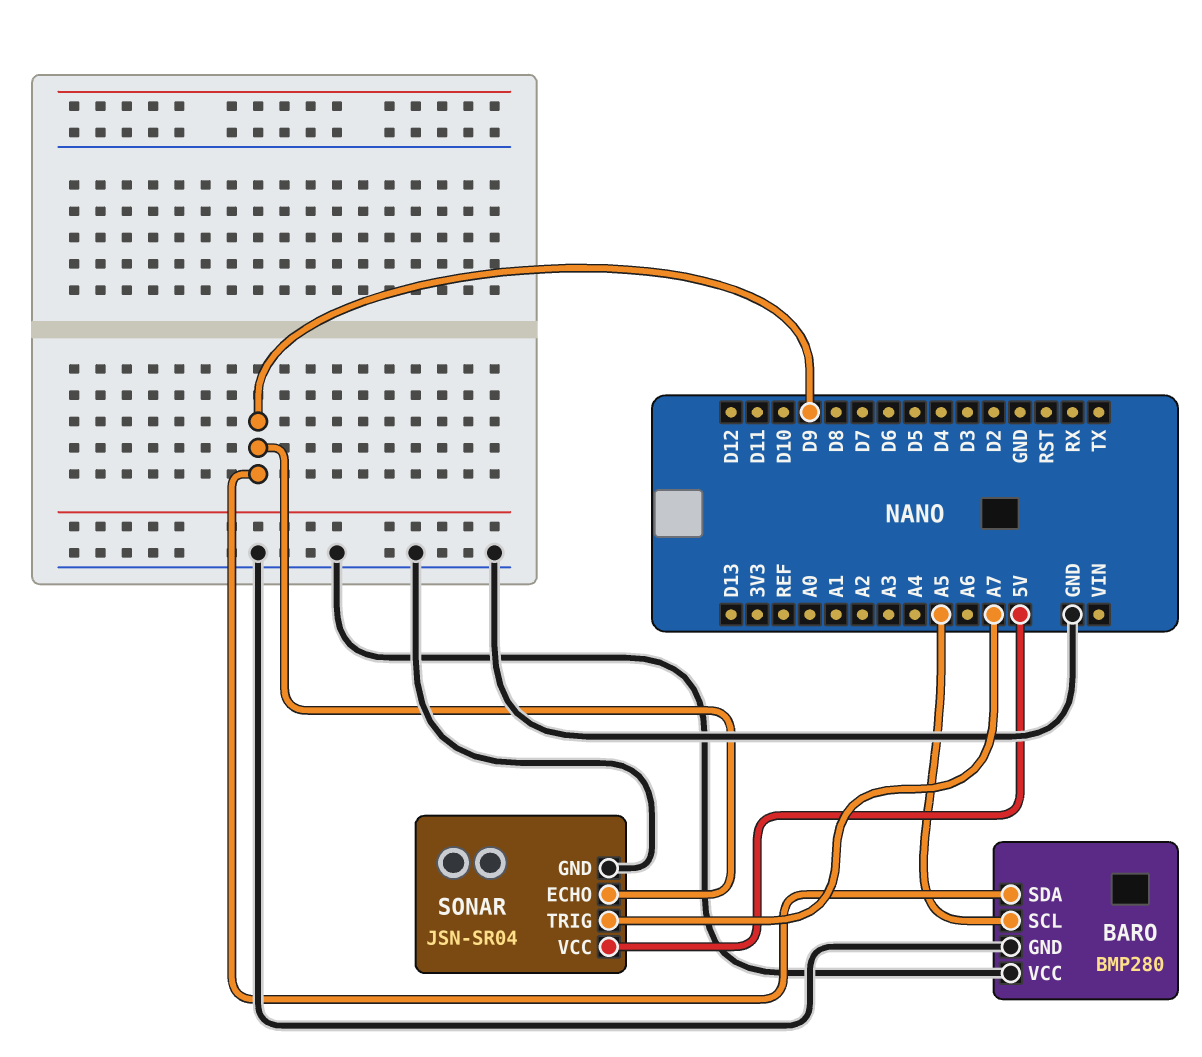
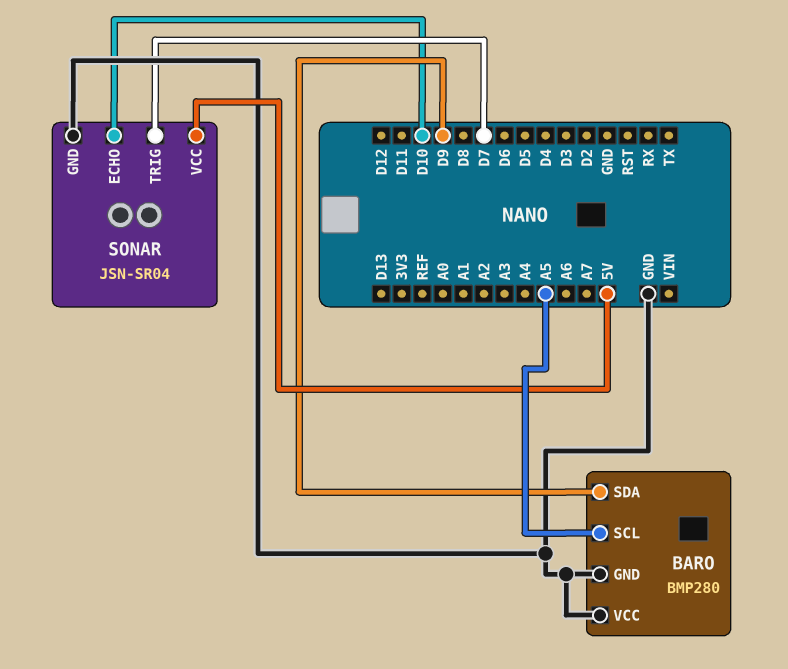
SONAR pin ECHO: D9 -> D10
SONAR pin TRIG: A7 -> D7

